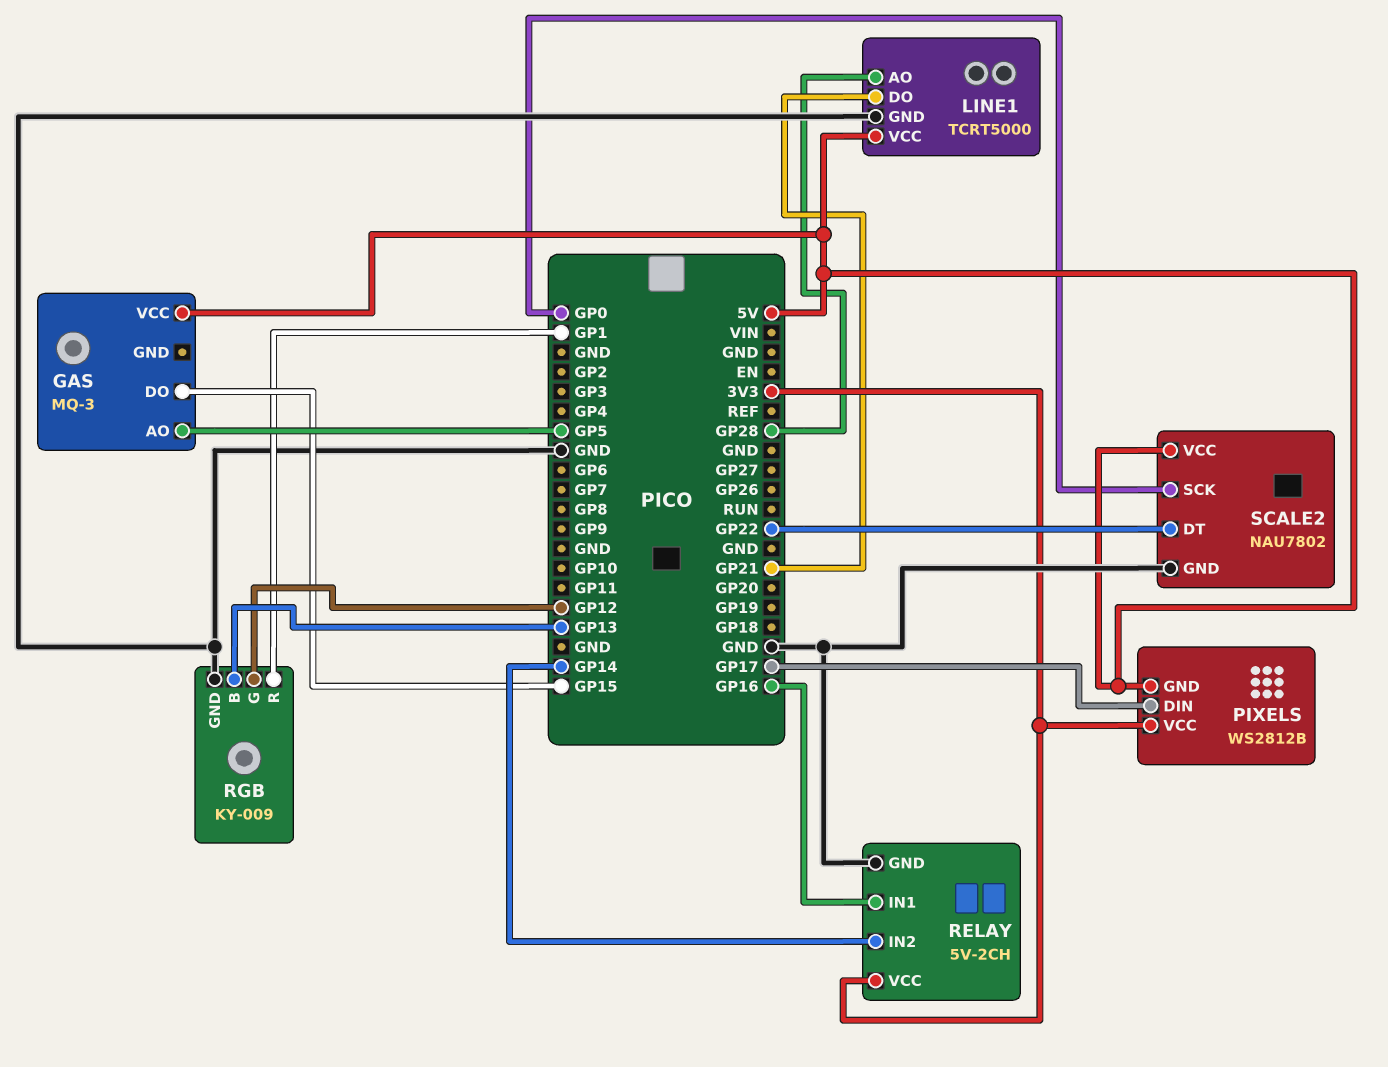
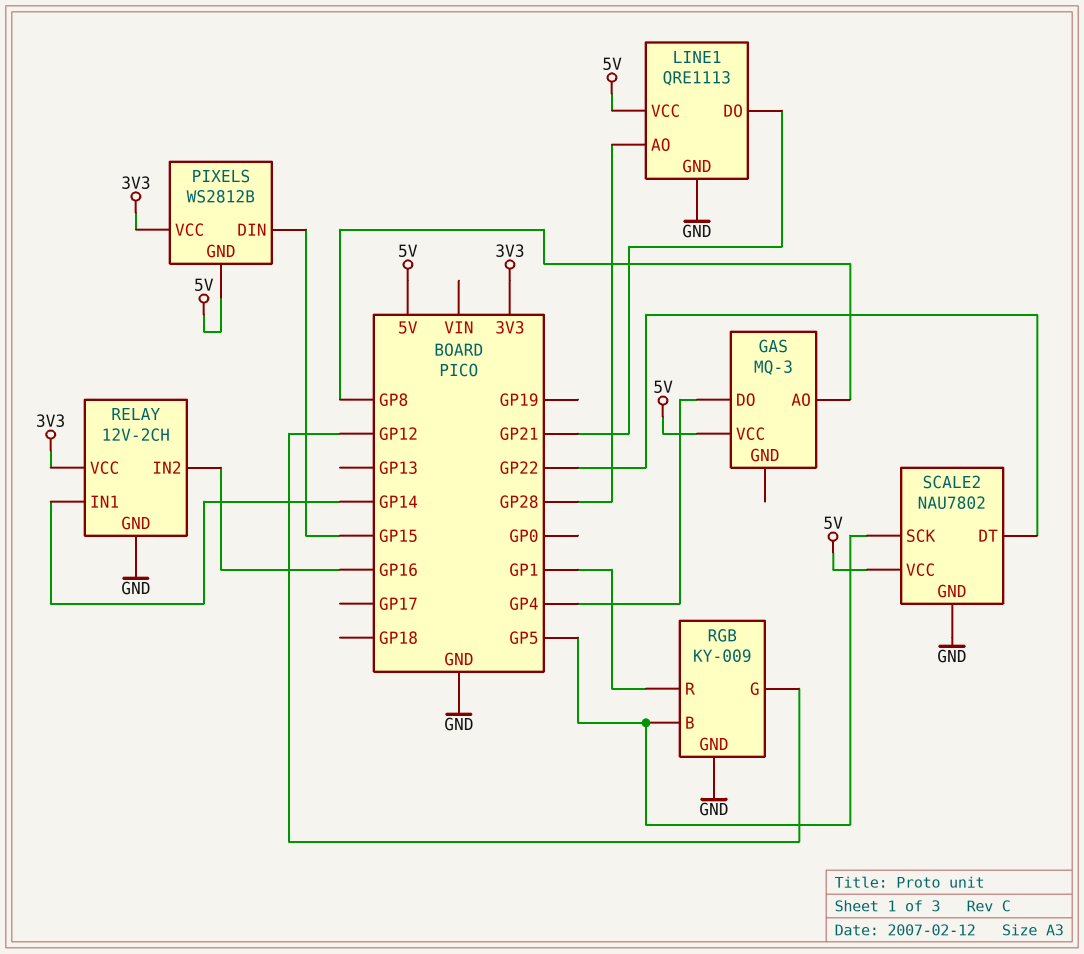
GAS pin AO: GP5 -> GP8
GAS pin DO: GP15 -> GP4
LINE1: TCRT5000 -> QRE1113
PIXELS pin DIN: GP17 -> GP15
RELAY: 5V-2CH -> 12V-2CH
RELAY pin IN1: GP16 -> GP14
RELAY pin IN2: GP14 -> GP16
RGB pin B: GP13 -> GP5
SCALE2 pin SCK: GP0 -> GP5

